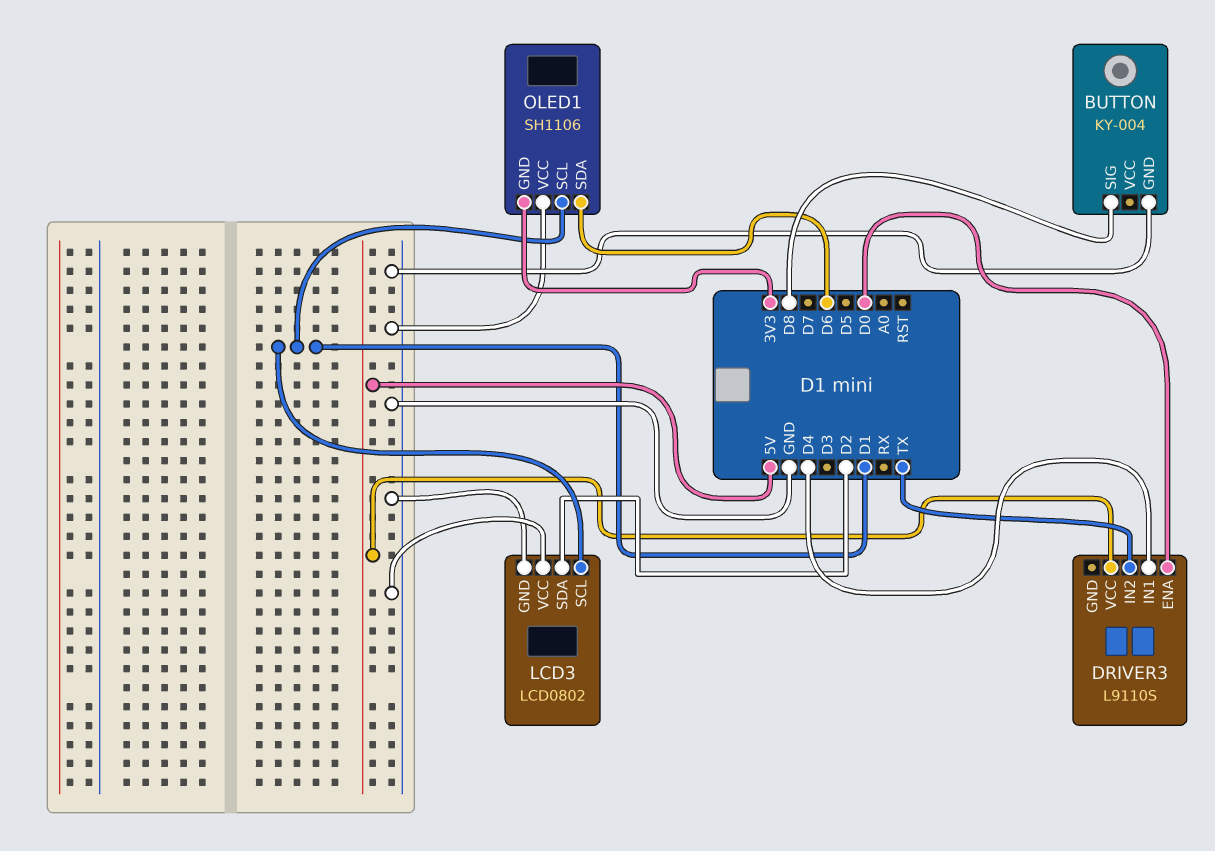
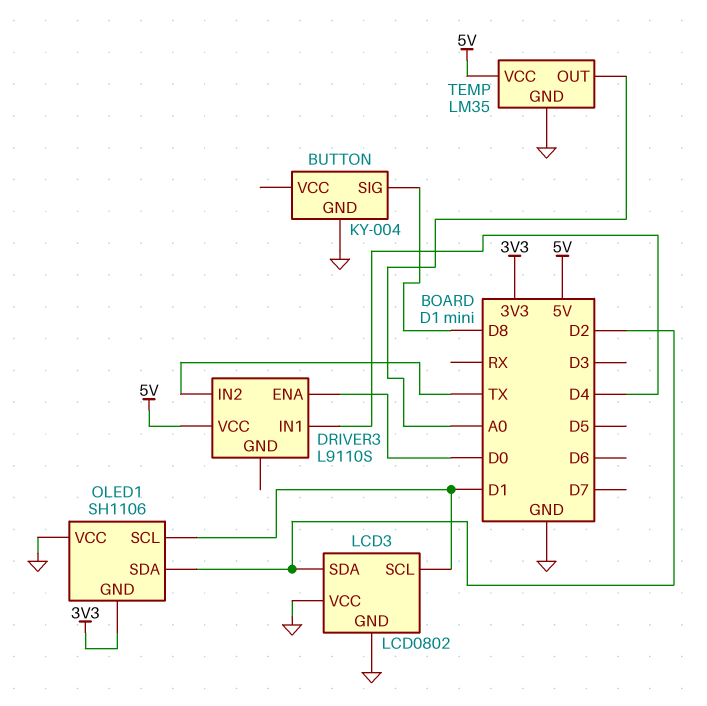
OLED1 pin SDA: D6 -> D2
TEMP: none -> LM35
TEMP pin GND: none -> GND
TEMP pin OUT: none -> A0
TEMP pin VCC: none -> 5V

